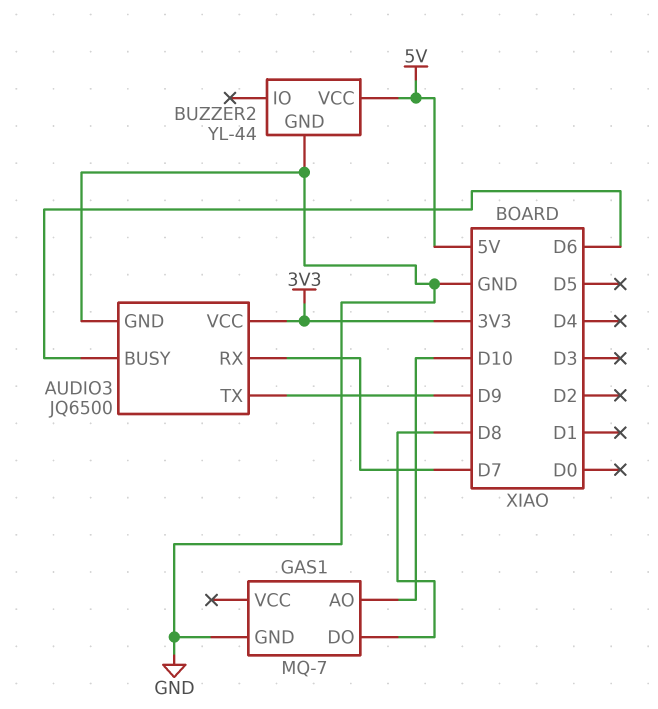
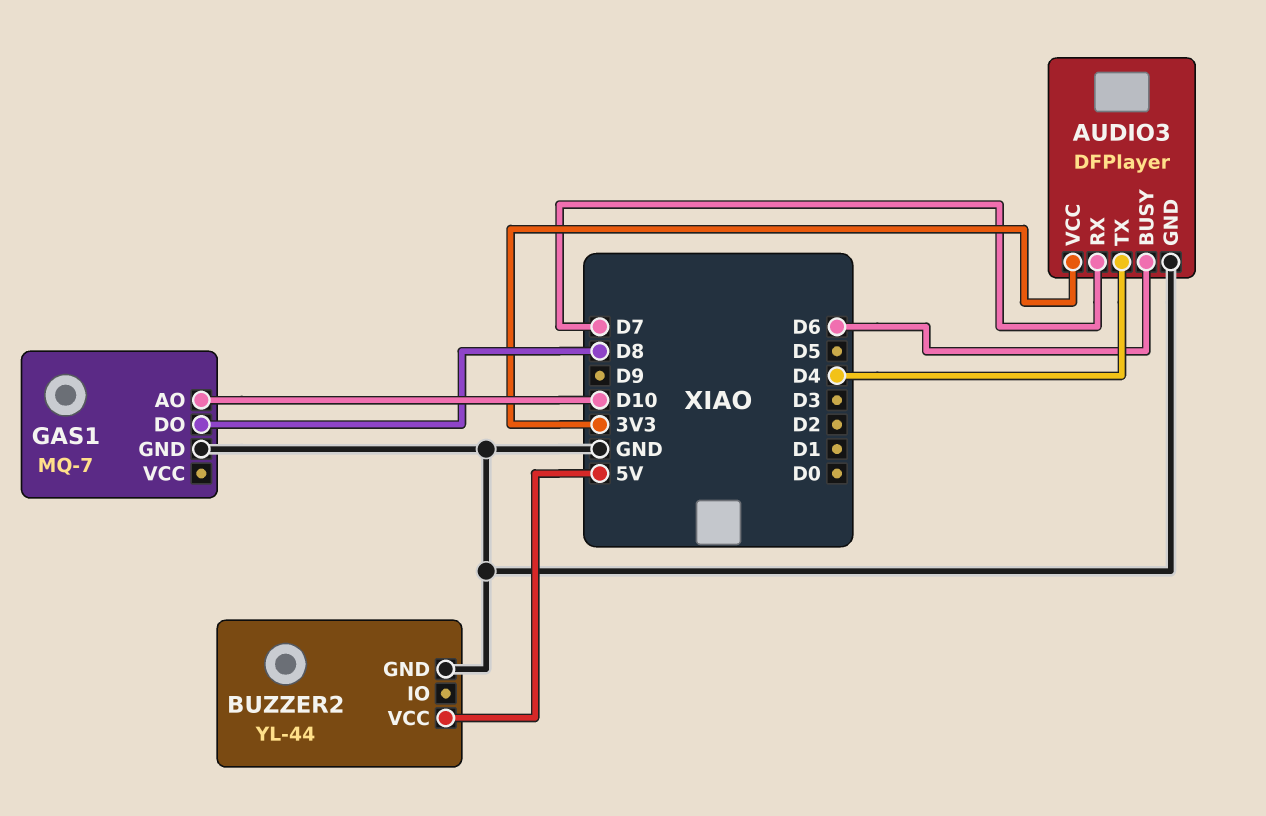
AUDIO3: JQ6500 -> DFPlayer
AUDIO3 pin TX: D9 -> D4

